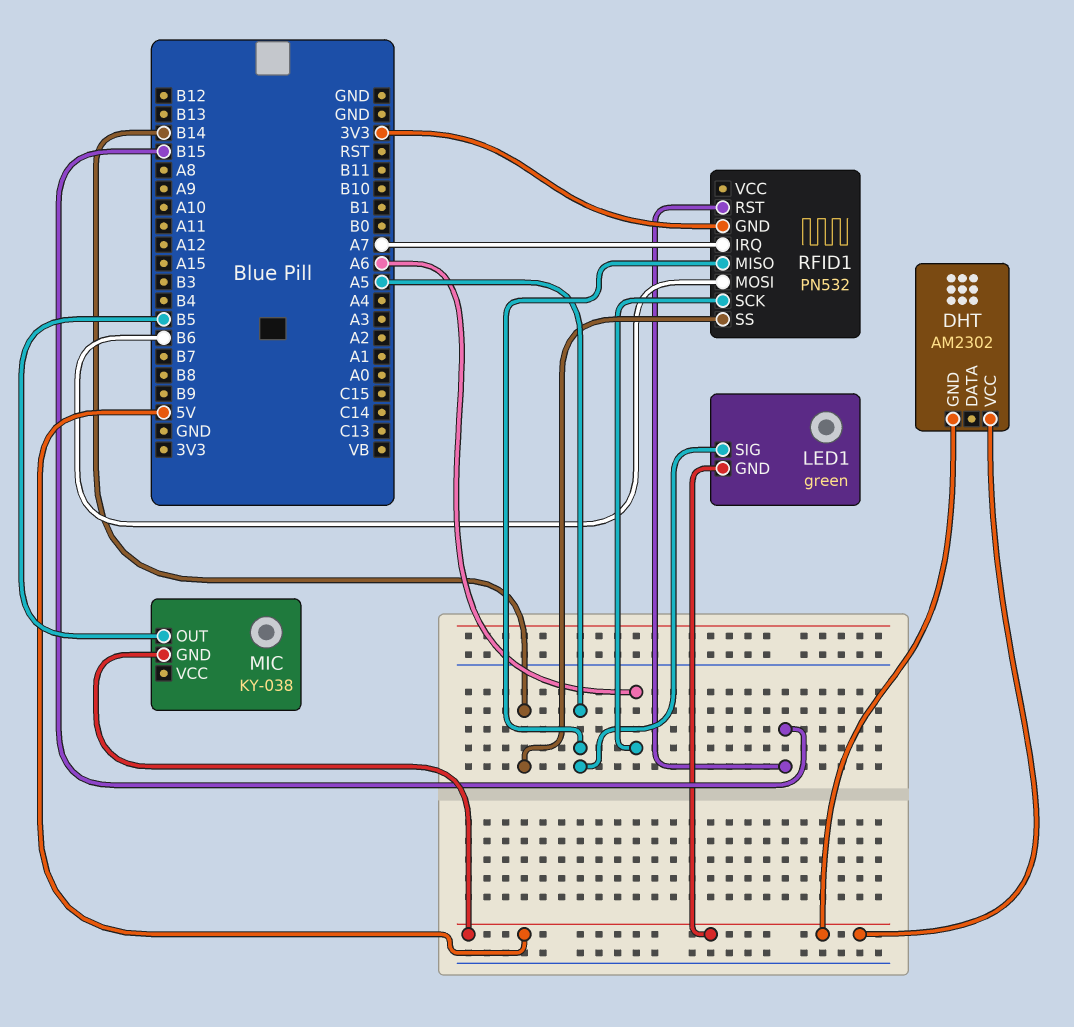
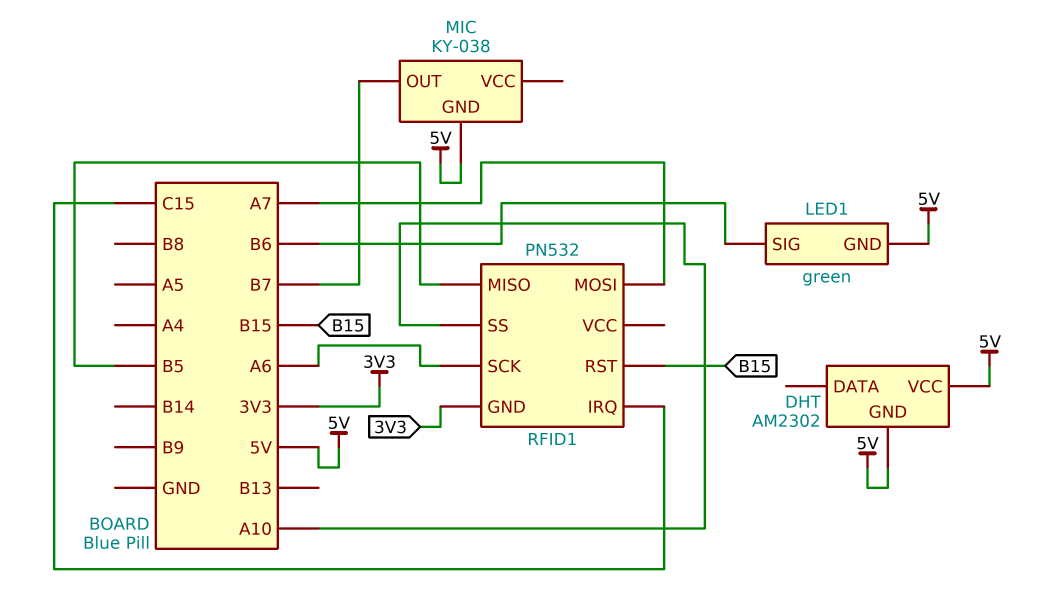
LED1 pin SIG: A5 -> B6
MIC pin OUT: B5 -> B7
RFID1 pin IRQ: A7 -> C15
RFID1 pin MISO: A5 -> B5
RFID1 pin MOSI: B6 -> A7
RFID1 pin SS: B14 -> A10

